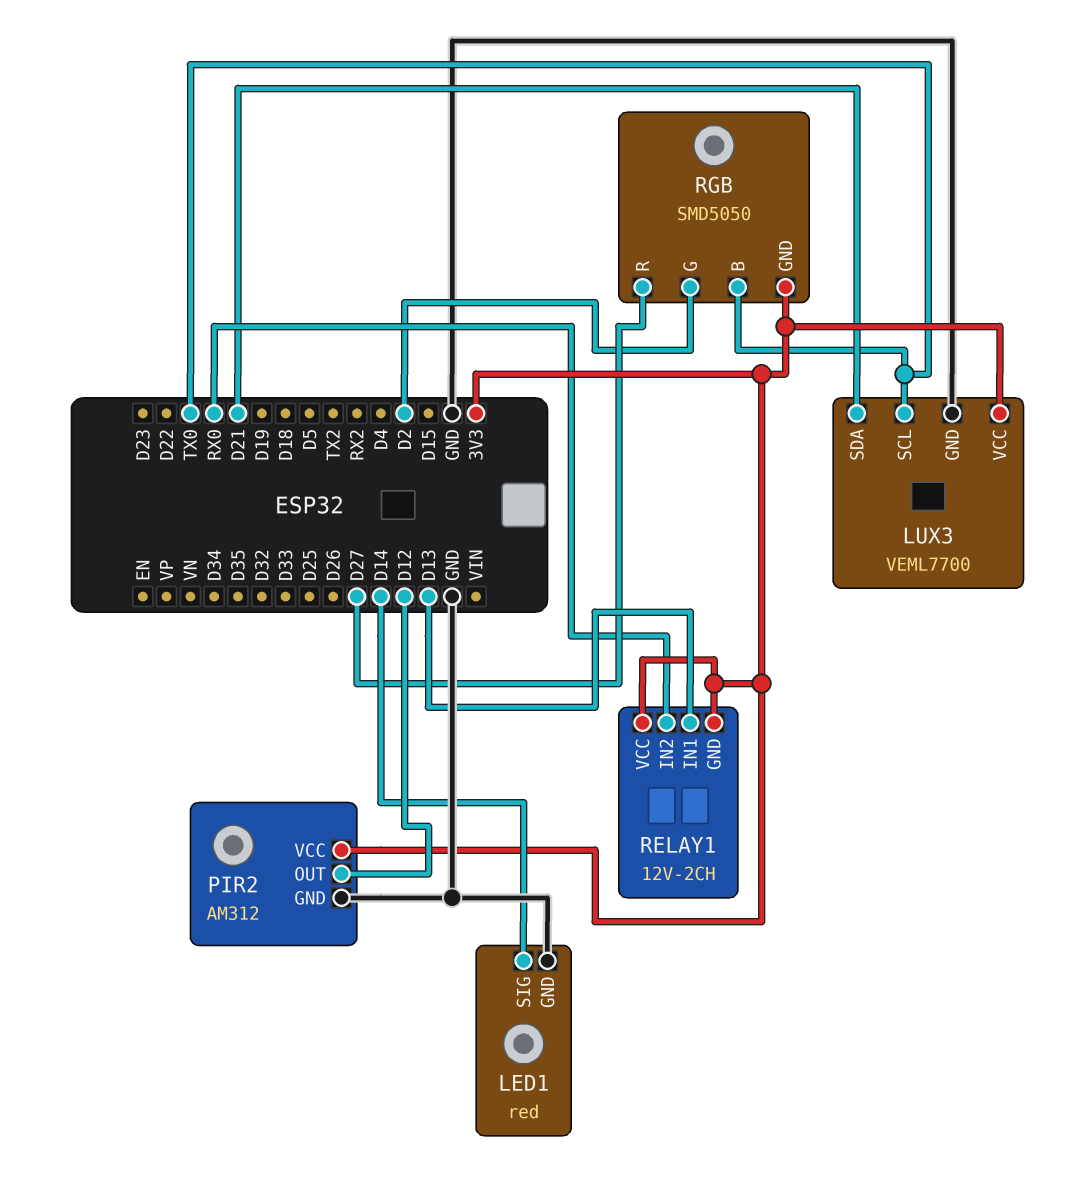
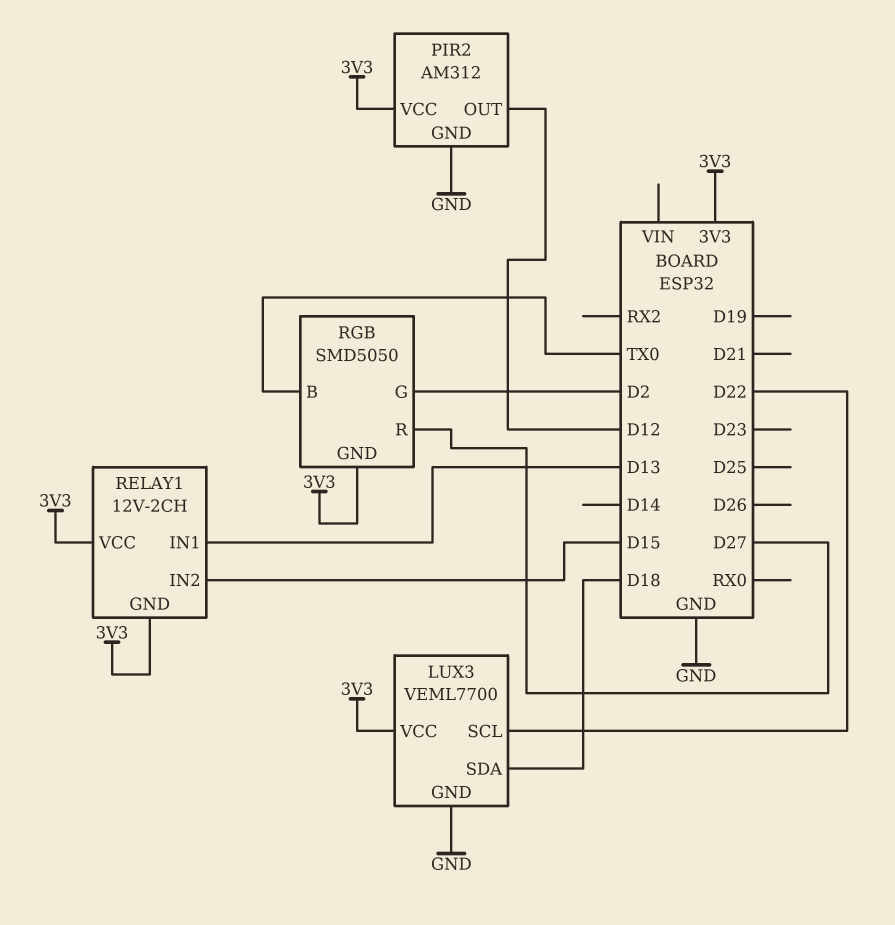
LED1: red -> none
LED1 pin GND: GND -> none
LED1 pin SIG: D14 -> none
LUX3 pin SCL: TX0 -> D22
LUX3 pin SDA: D21 -> D18
RELAY1 pin IN2: RX0 -> D15

